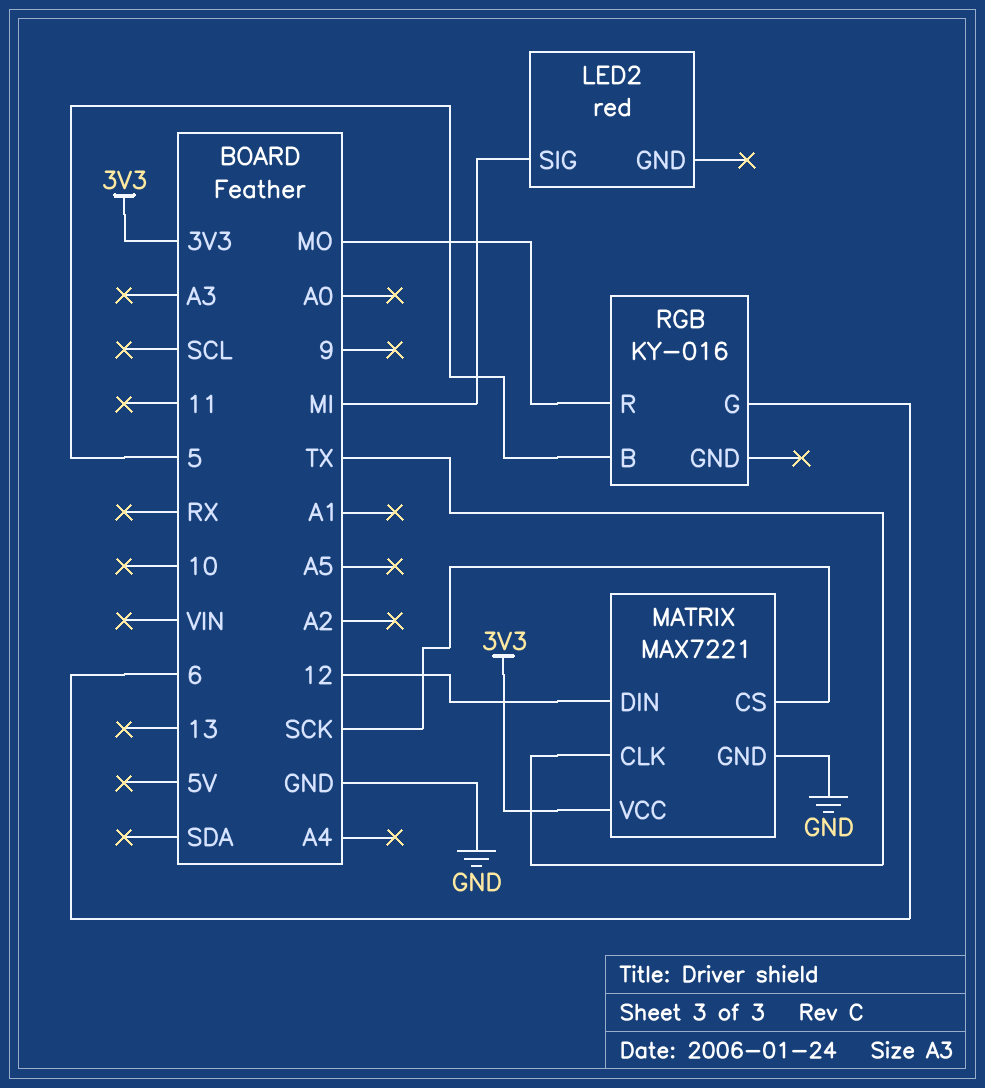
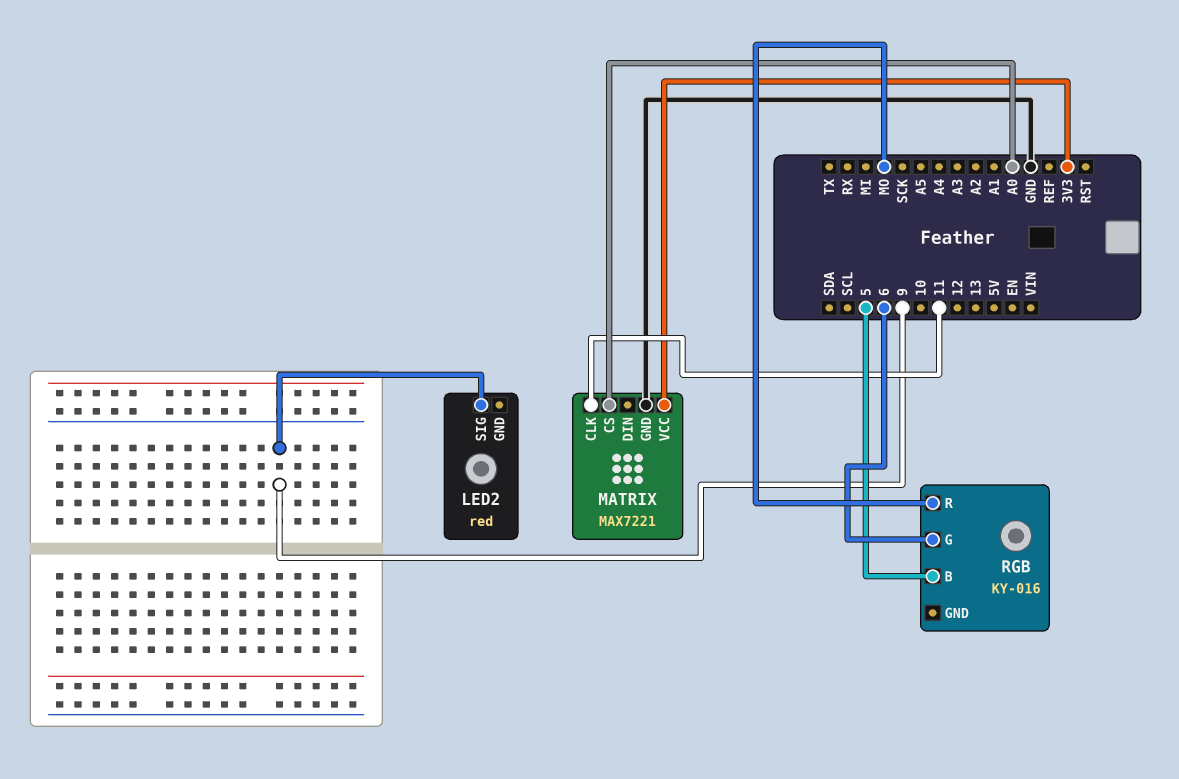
LED2 pin SIG: MI -> 9
MATRIX pin CLK: TX -> 11
MATRIX pin CS: SCK -> A0
MATRIX pin DIN: 12 -> none

